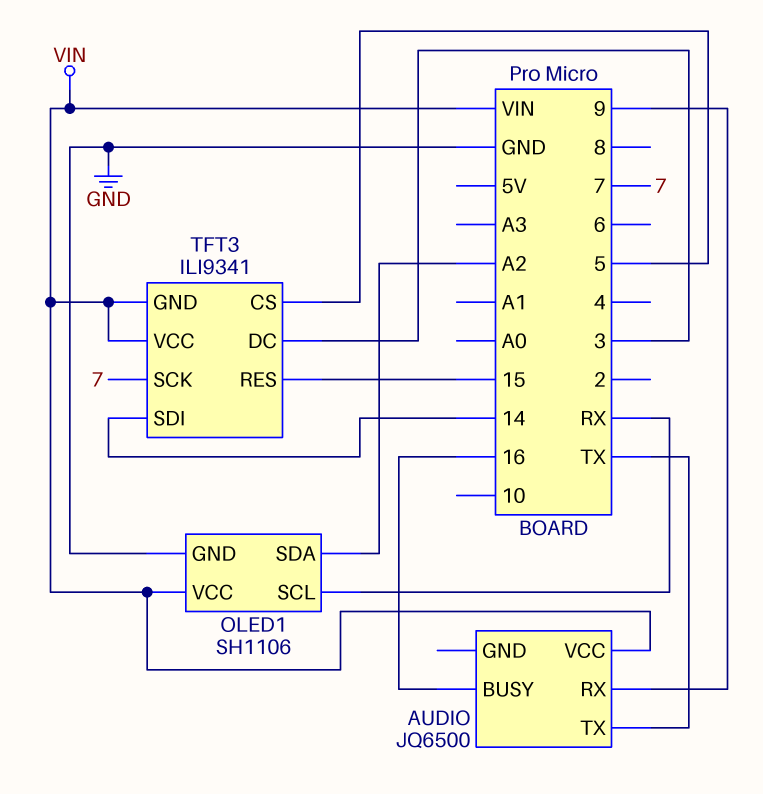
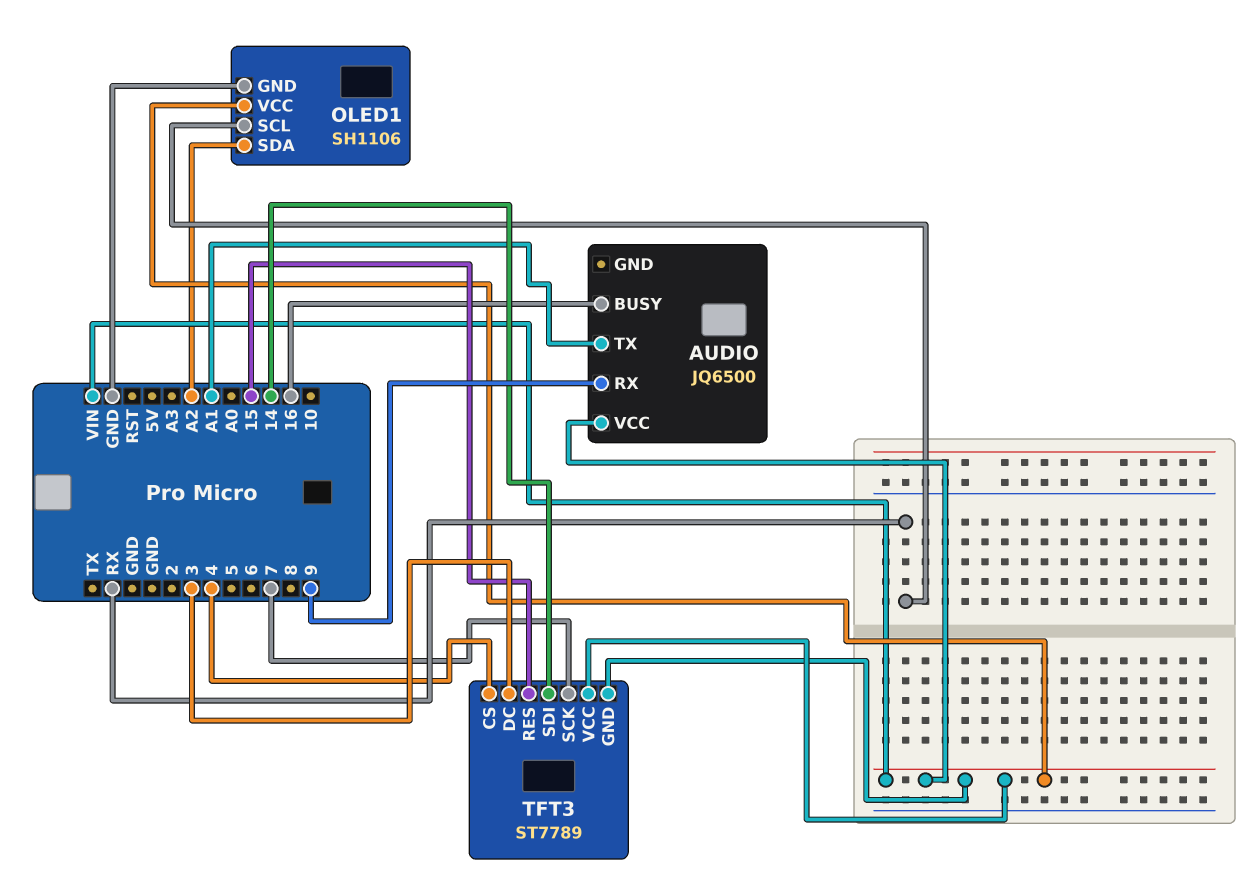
AUDIO pin TX: TX -> A1
TFT3: ILI9341 -> ST7789
TFT3 pin CS: 5 -> 4

